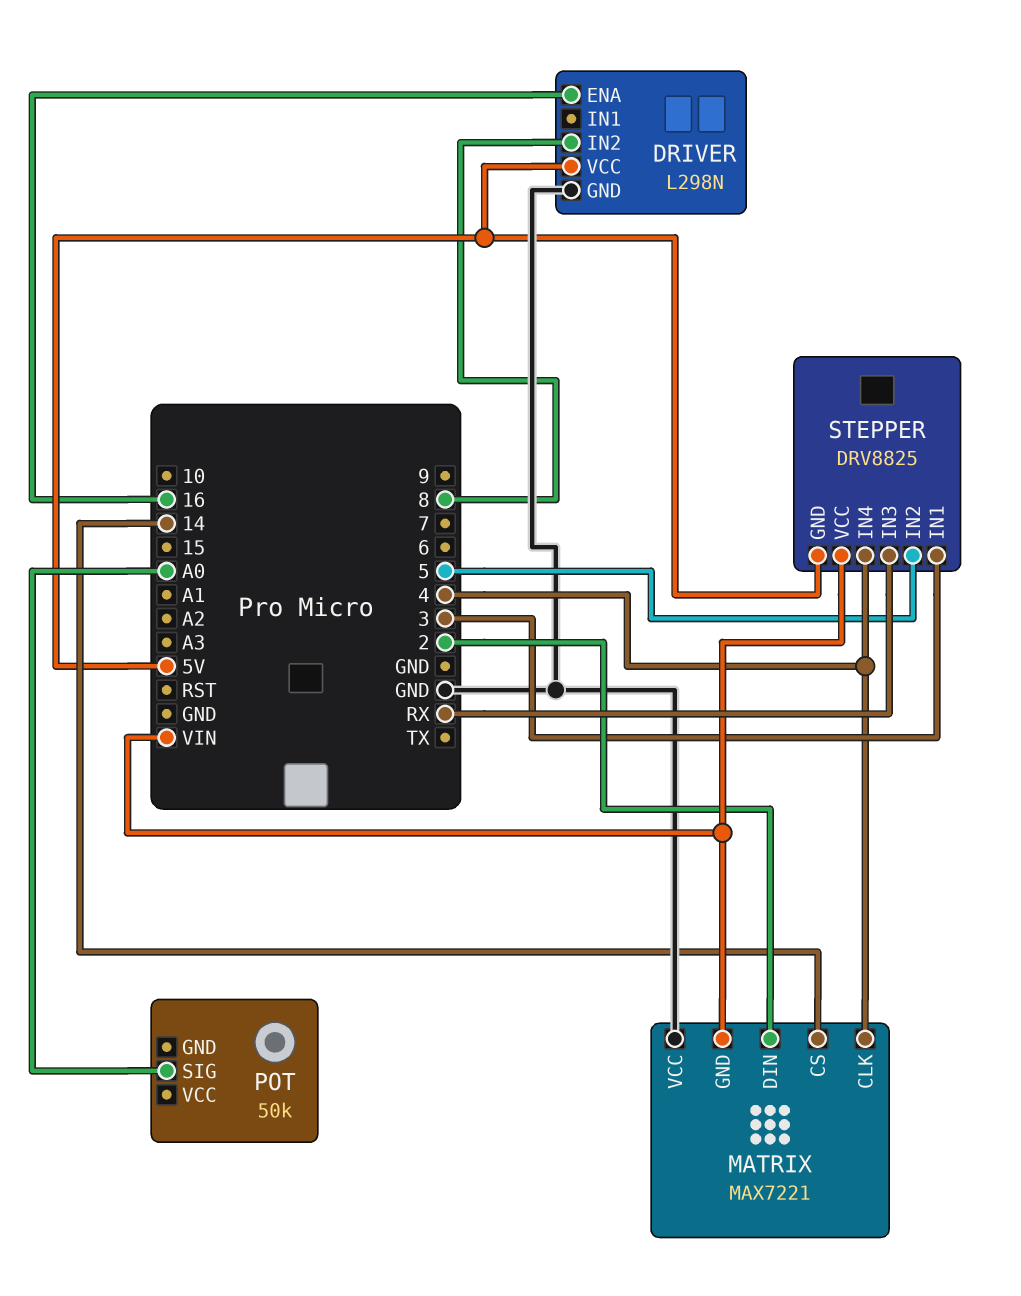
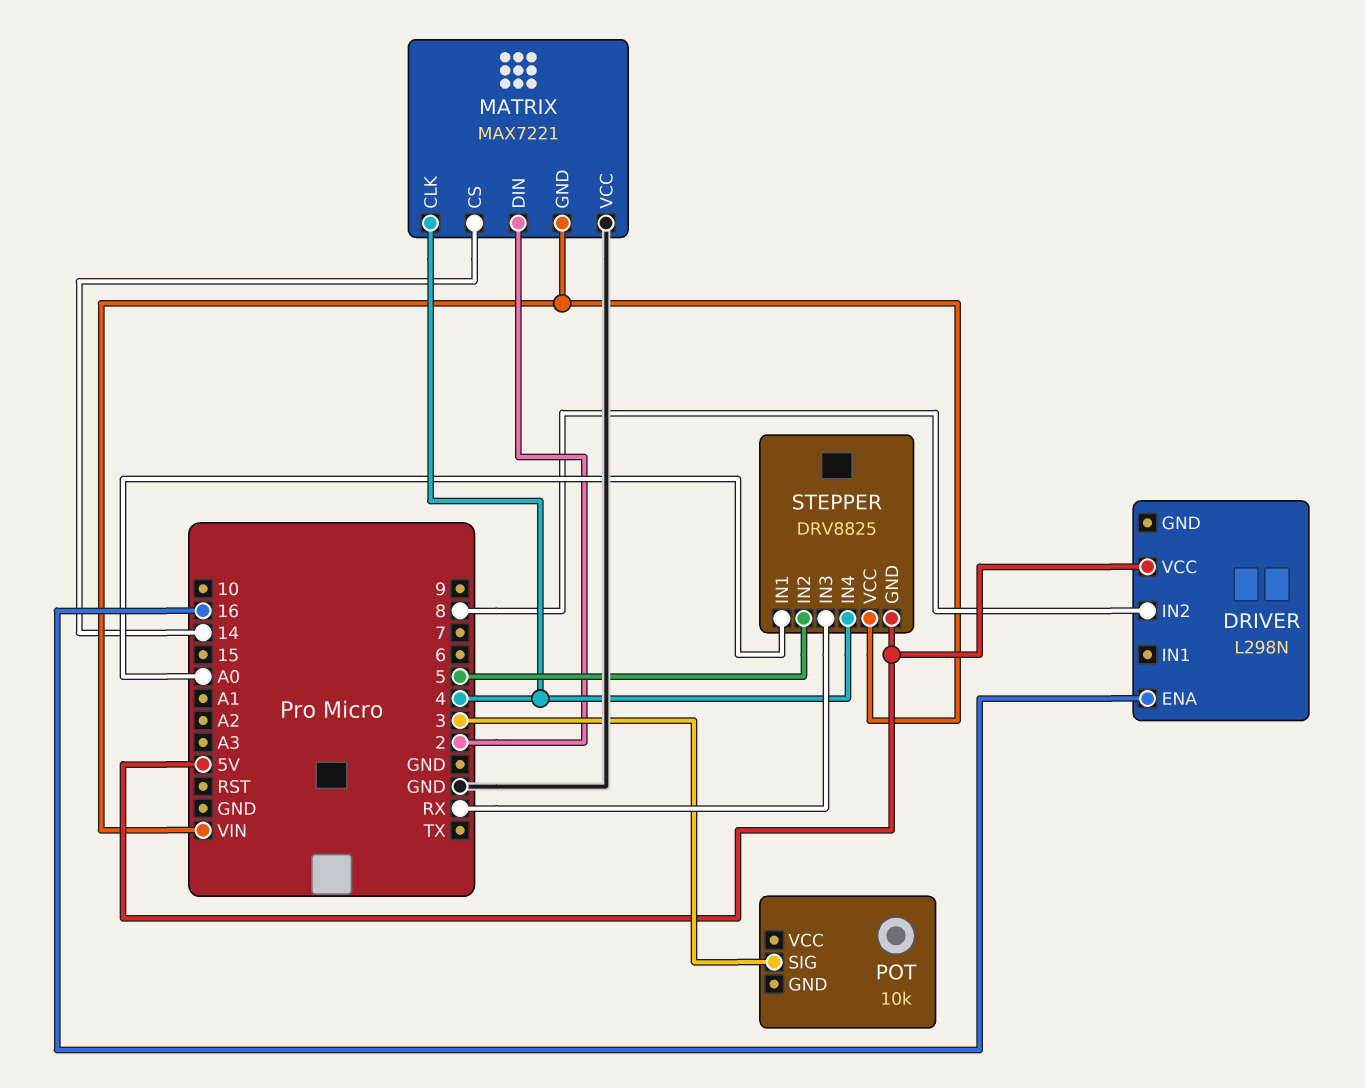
DRIVER pin GND: GND -> none
POT: 50k -> 10k
POT pin SIG: A0 -> 3
STEPPER pin IN1: 3 -> A0

